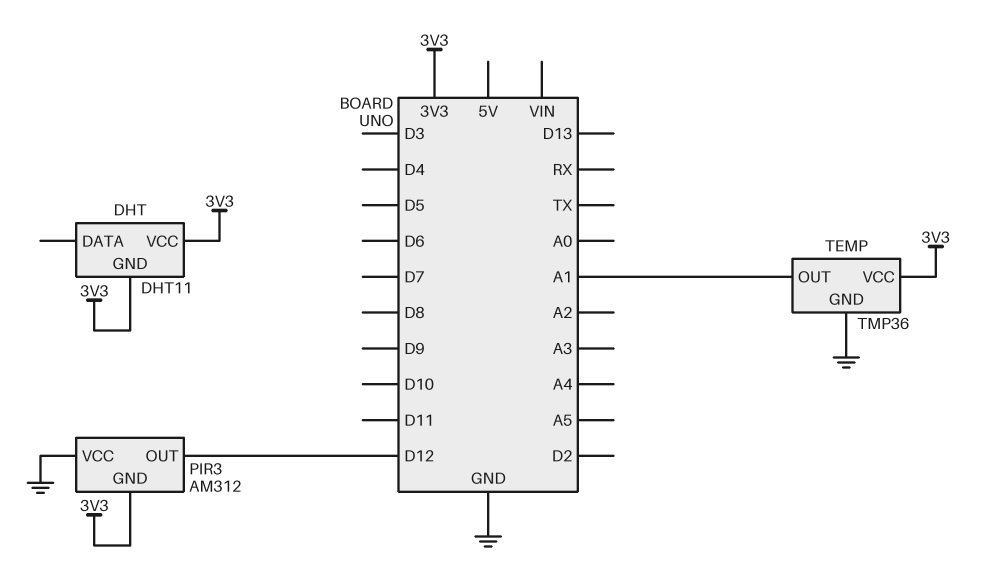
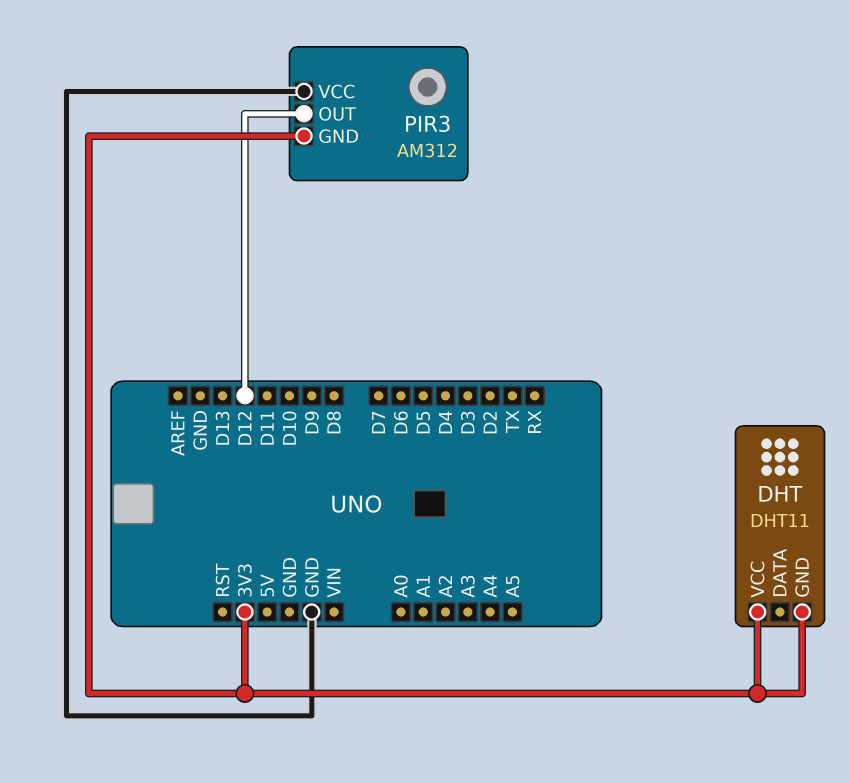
TEMP: TMP36 -> none
TEMP pin GND: GND -> none
TEMP pin OUT: A1 -> none
TEMP pin VCC: 3V3 -> none

